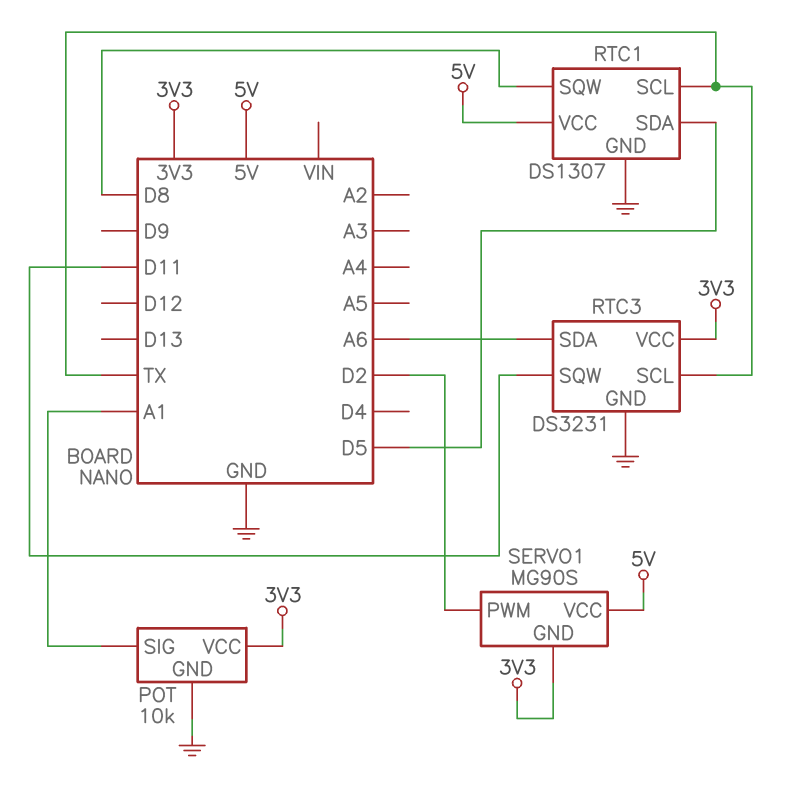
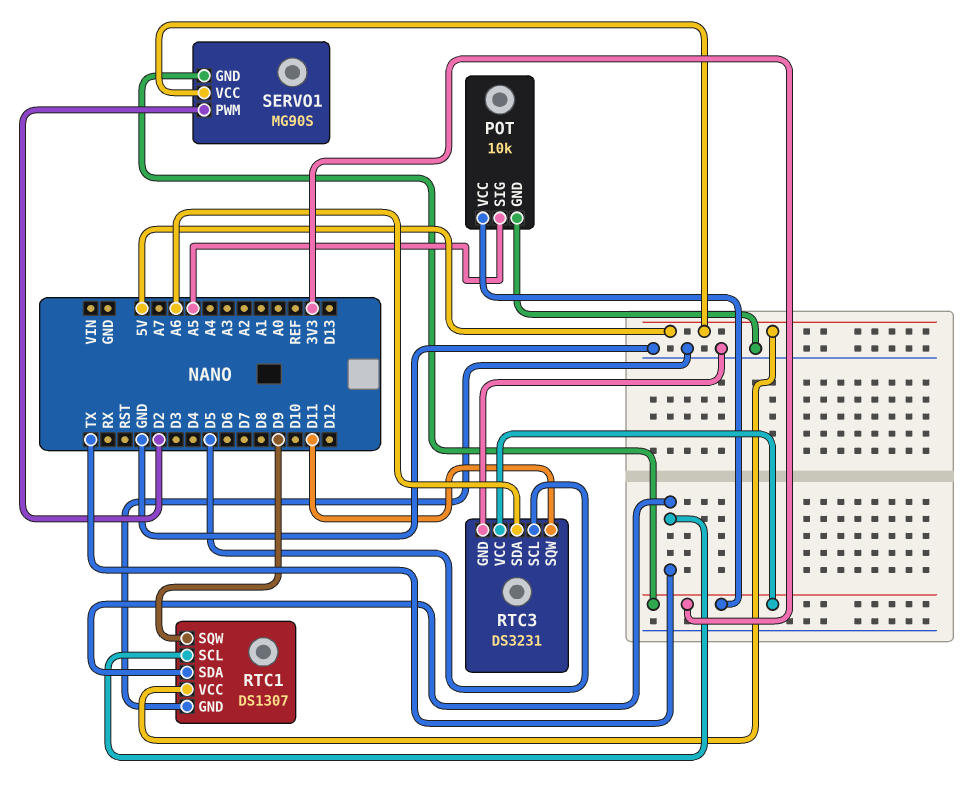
POT pin SIG: A1 -> A5
RTC1 pin SDA: D5 -> TX
RTC1 pin SQW: D8 -> D9
RTC3 pin SCL: TX -> D5

